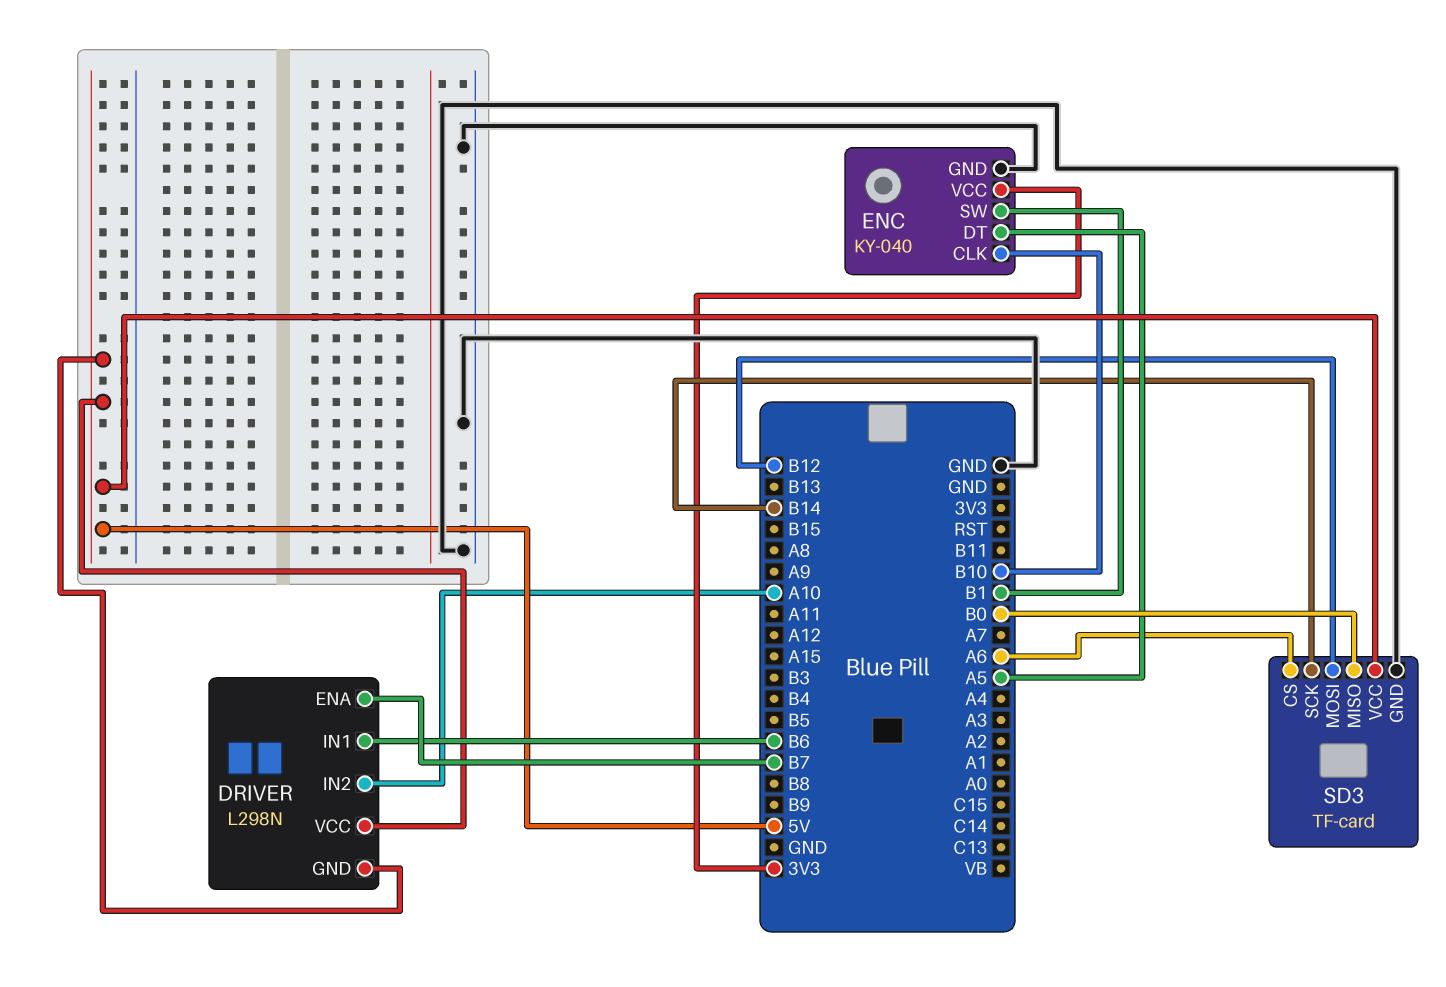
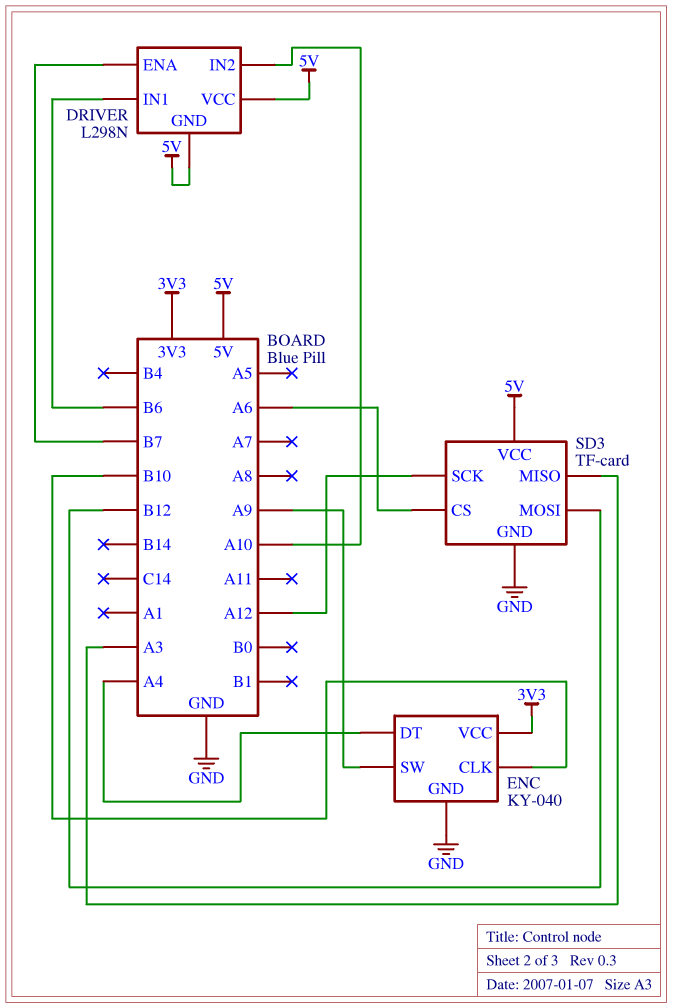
ENC pin DT: A5 -> A4
ENC pin SW: B1 -> A9
SD3 pin MISO: B0 -> A3
SD3 pin SCK: B14 -> A12

